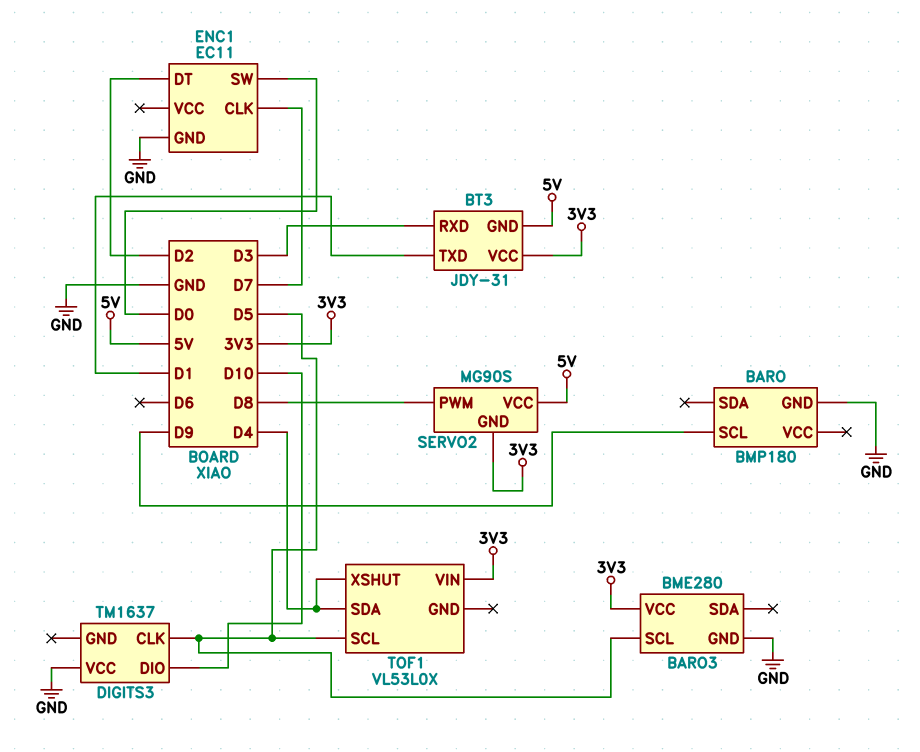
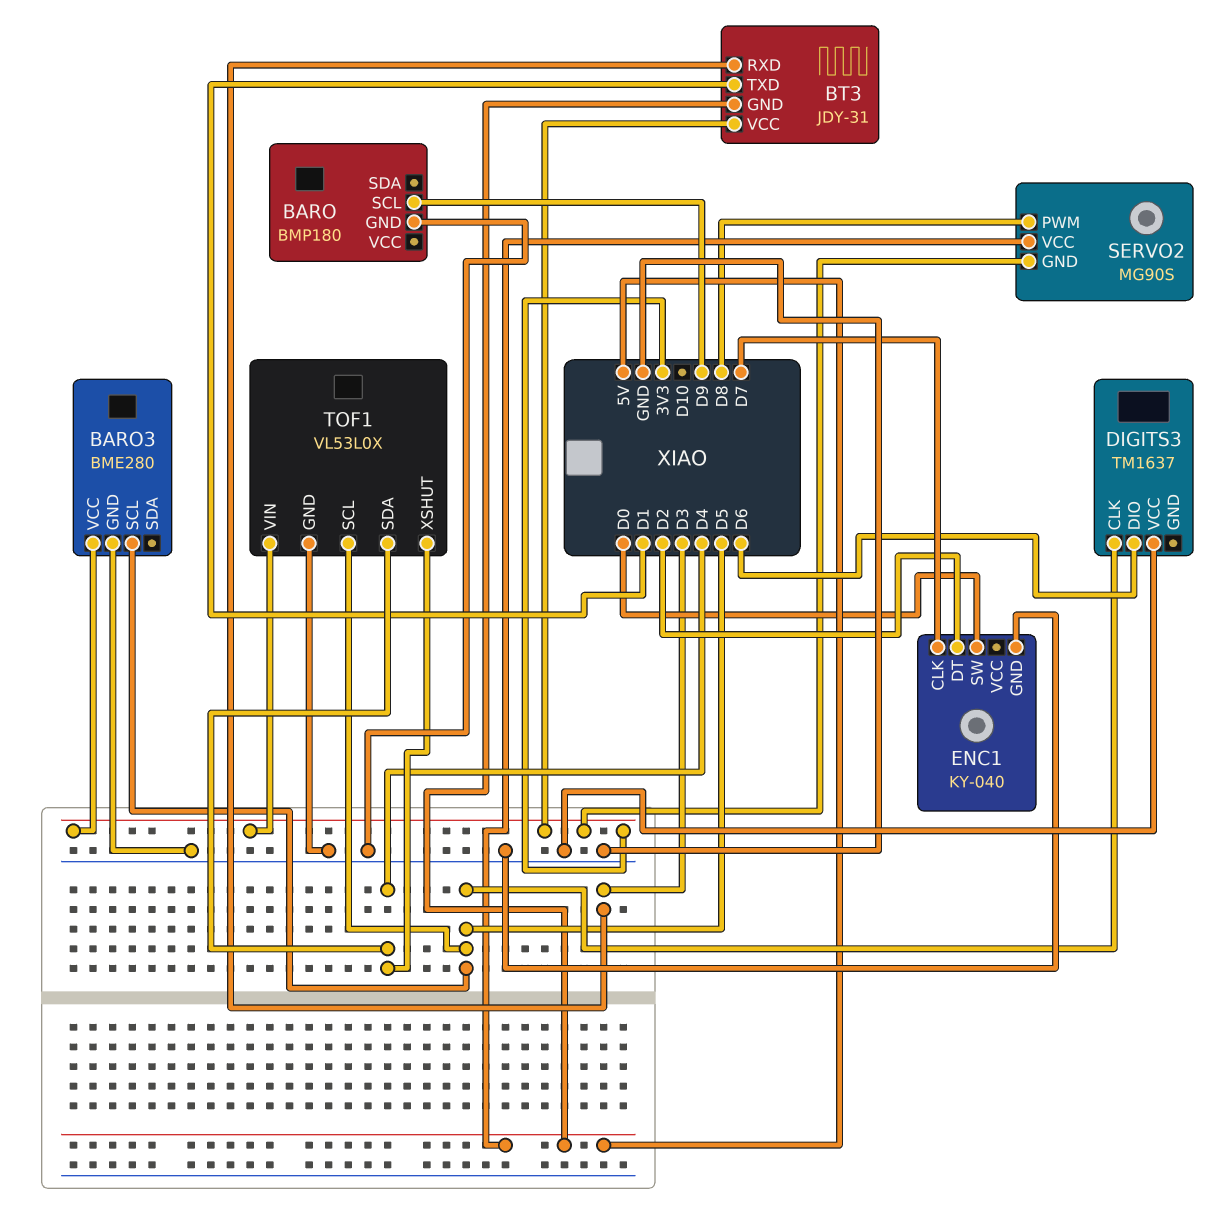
DIGITS3 pin DIO: D10 -> D6
ENC1: EC11 -> KY-040
TOF1 pin GND: none -> GND

